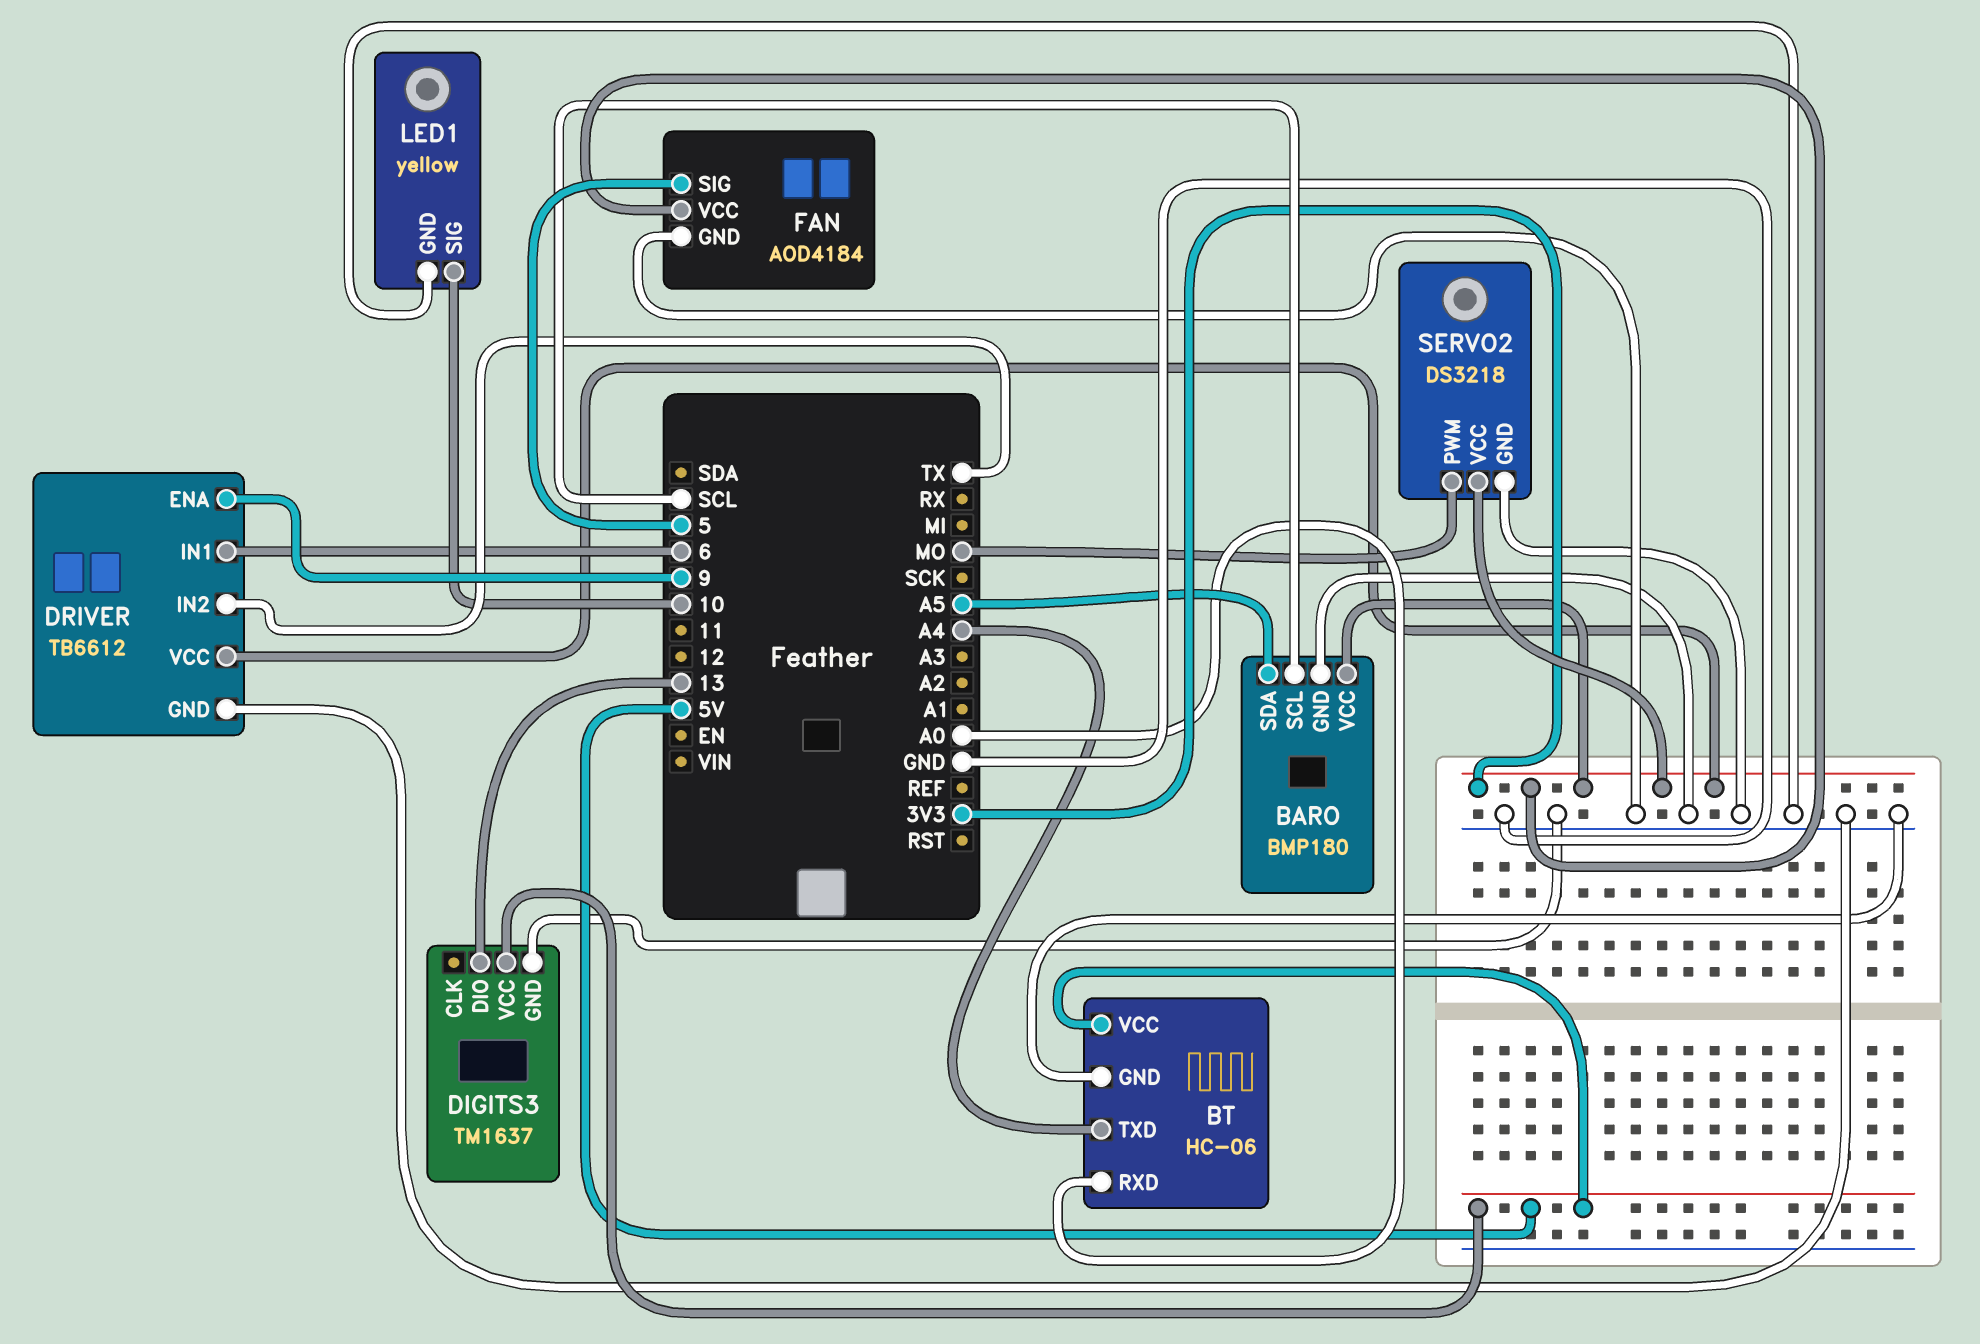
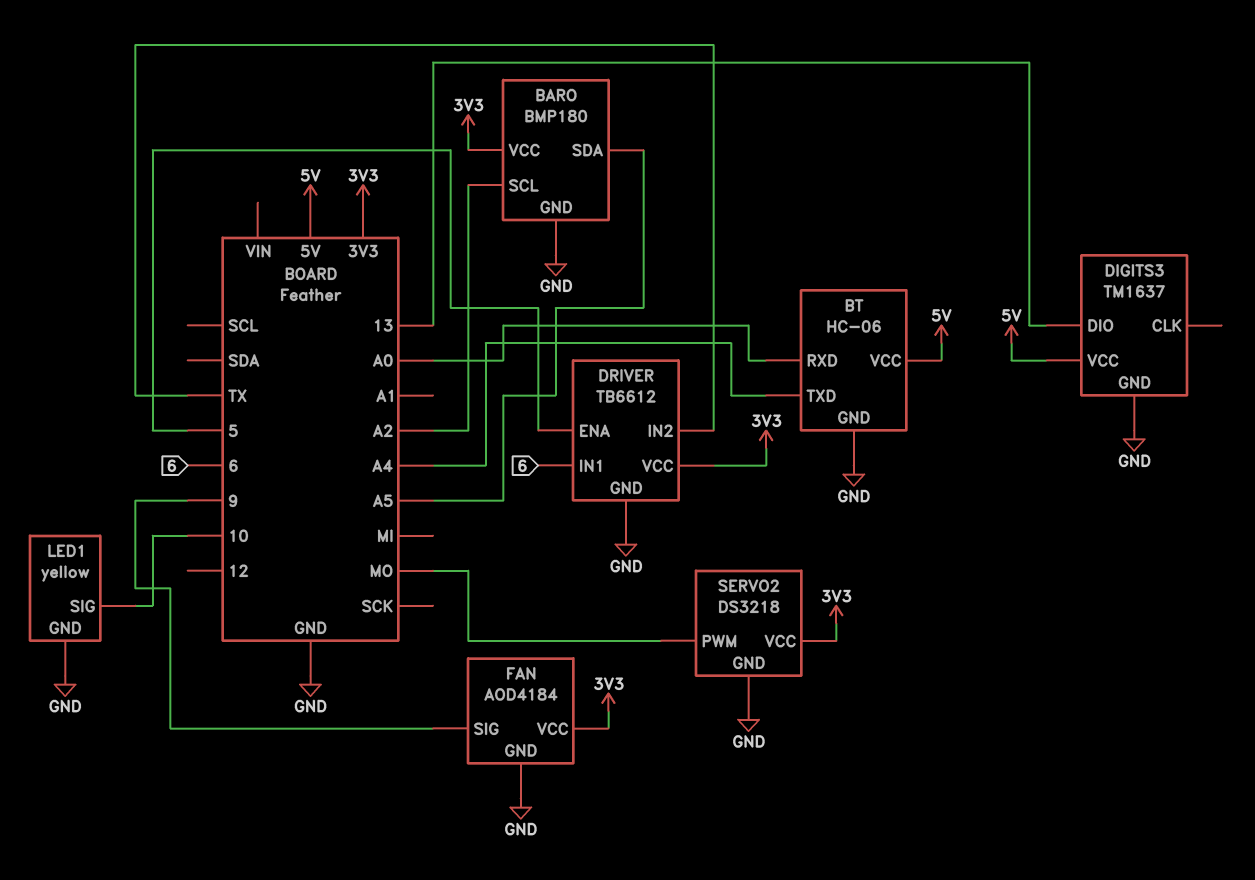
BARO pin SCL: SCL -> A2
DRIVER pin ENA: 9 -> 5
FAN pin SIG: 5 -> 9

